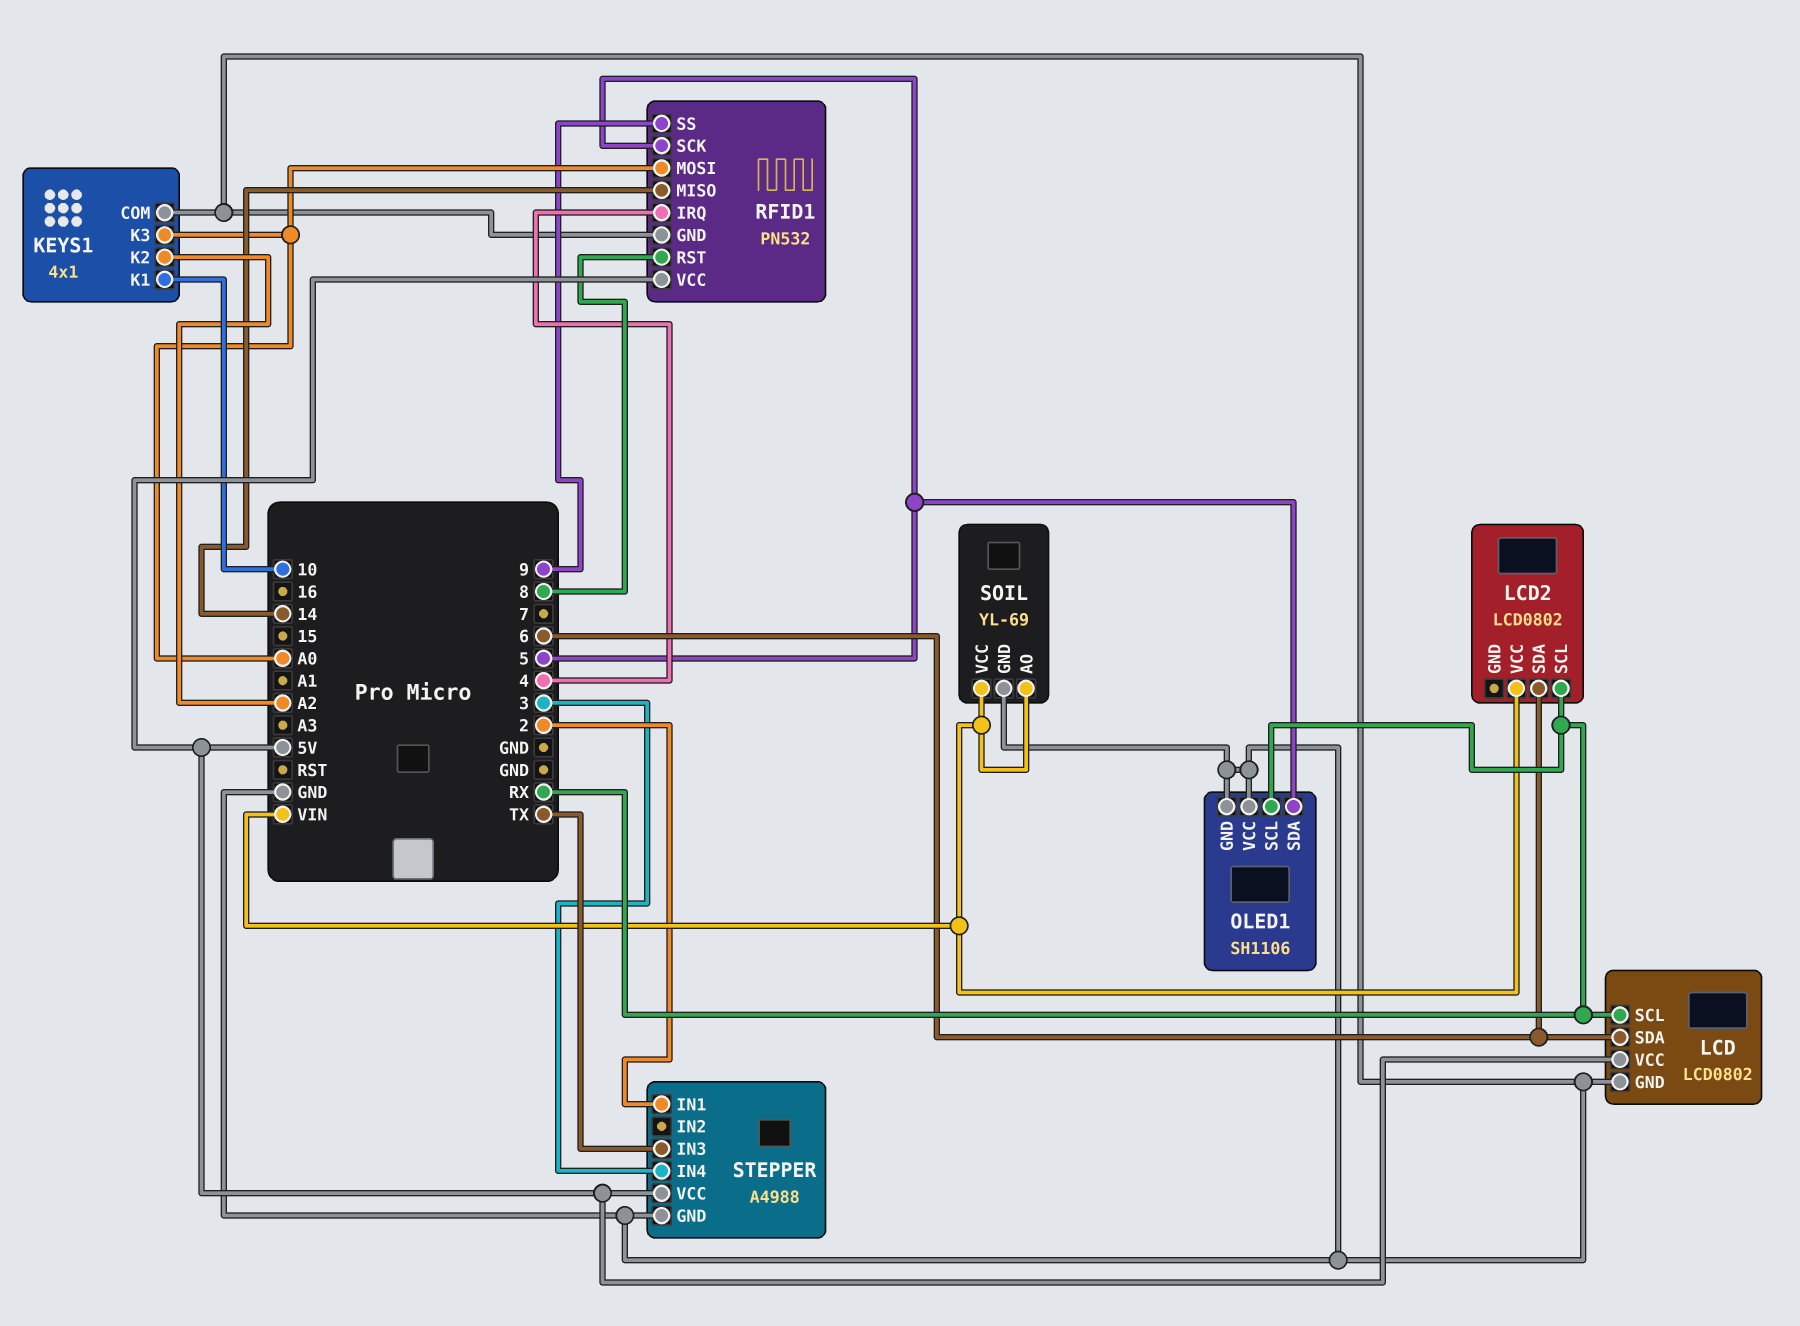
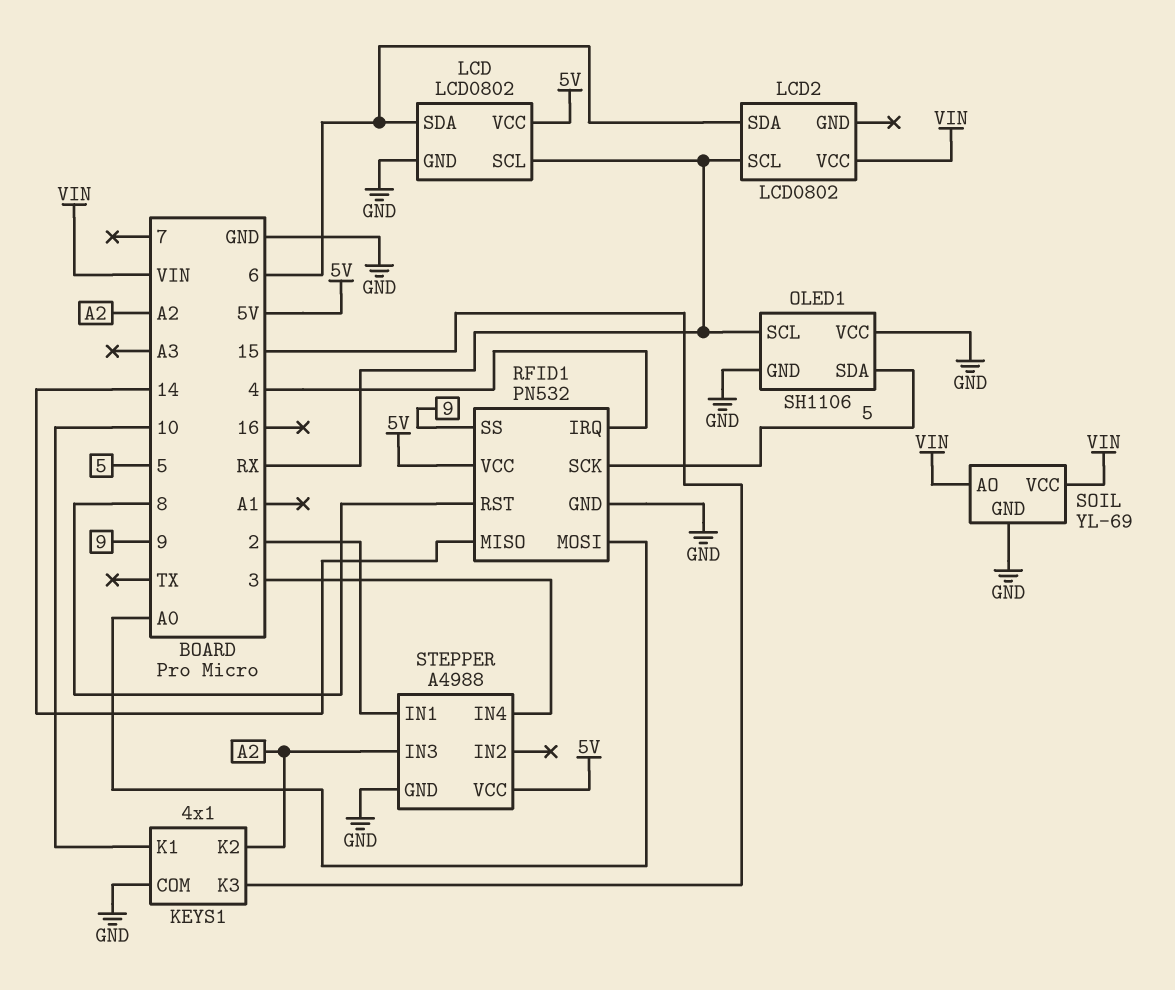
KEYS1 pin K3: A0 -> 15
STEPPER pin IN3: TX -> A2

